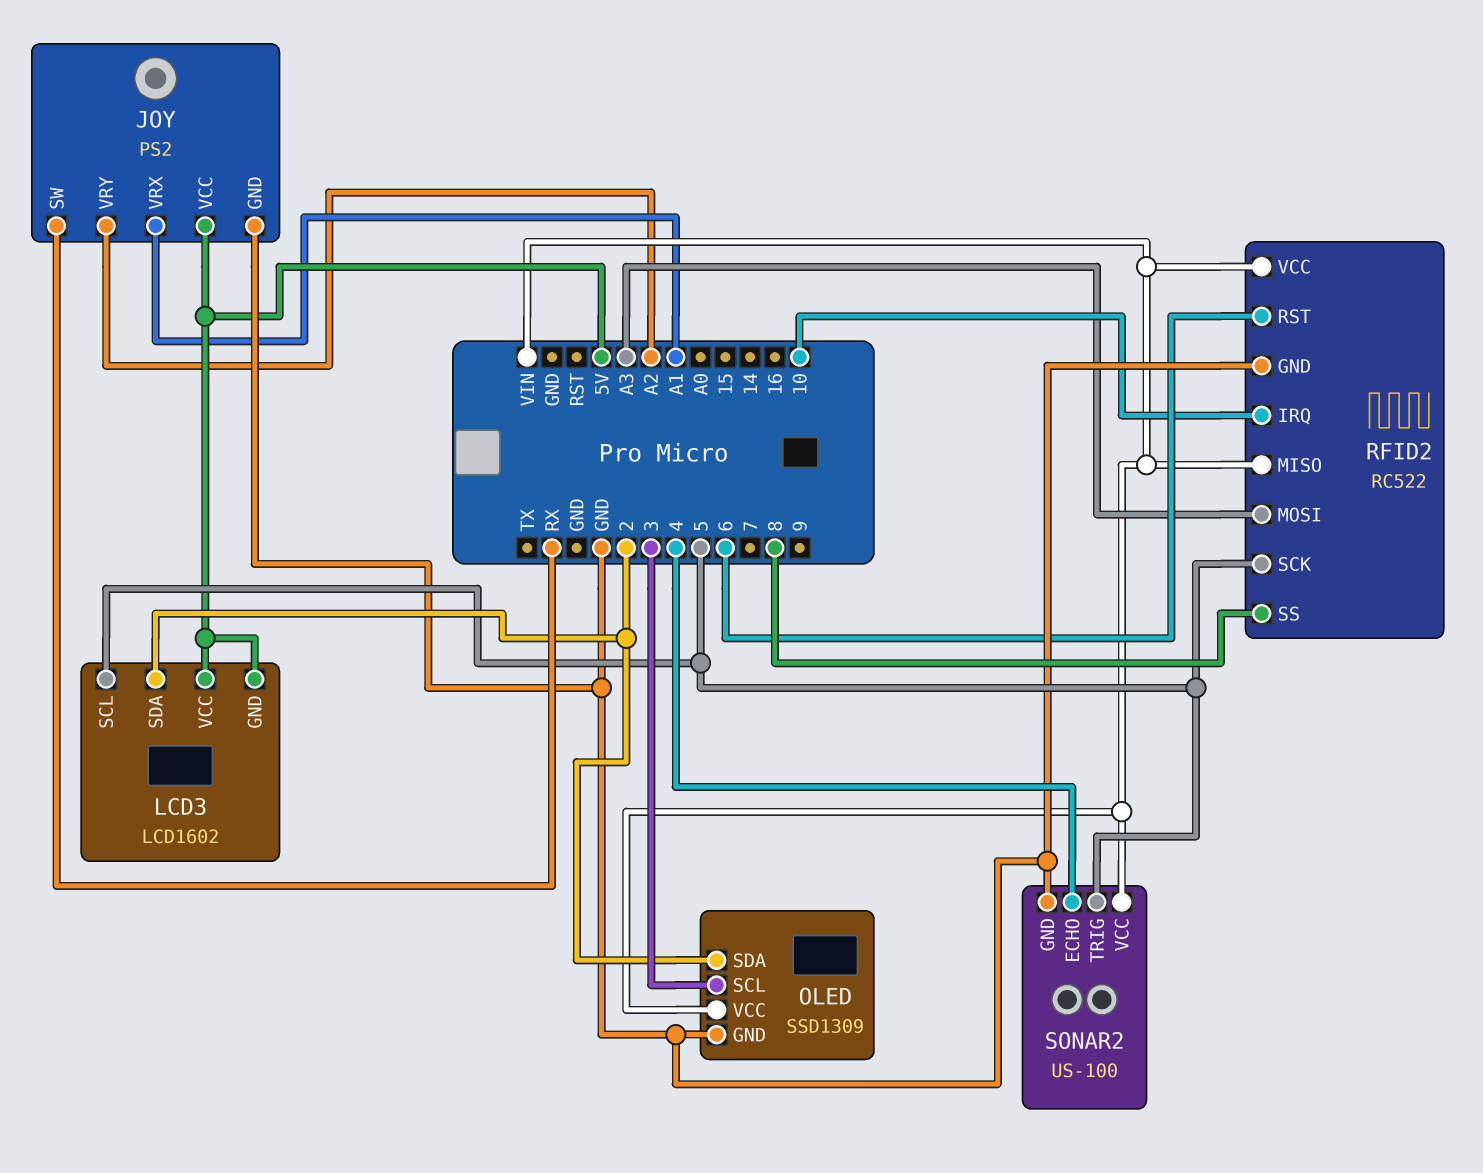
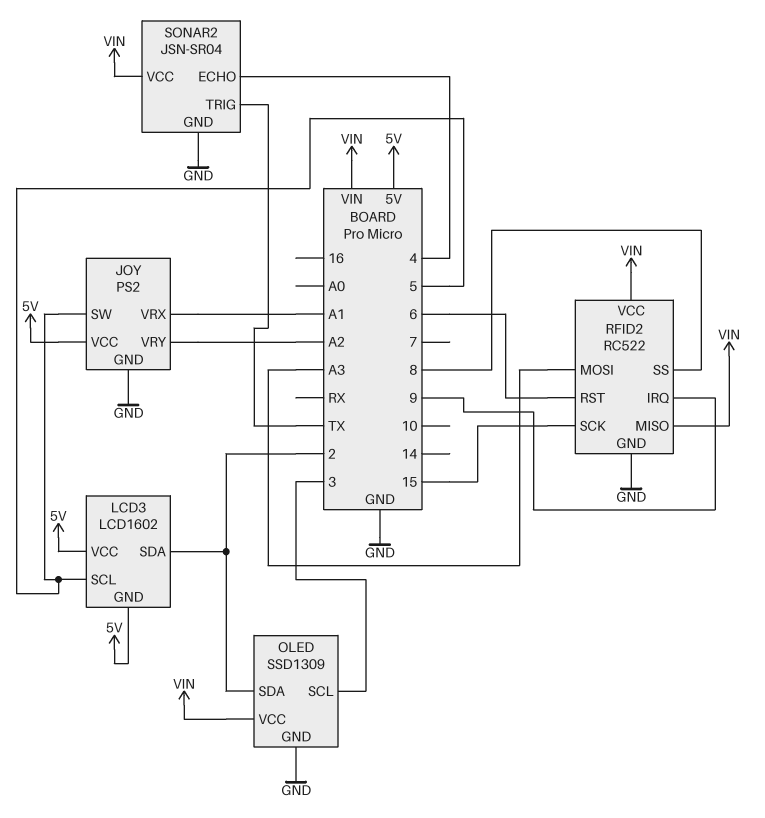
JOY pin SW: RX -> 5
RFID2 pin IRQ: 10 -> 9
RFID2 pin SCK: 5 -> 15
SONAR2: US-100 -> JSN-SR04
SONAR2 pin TRIG: 5 -> TX

